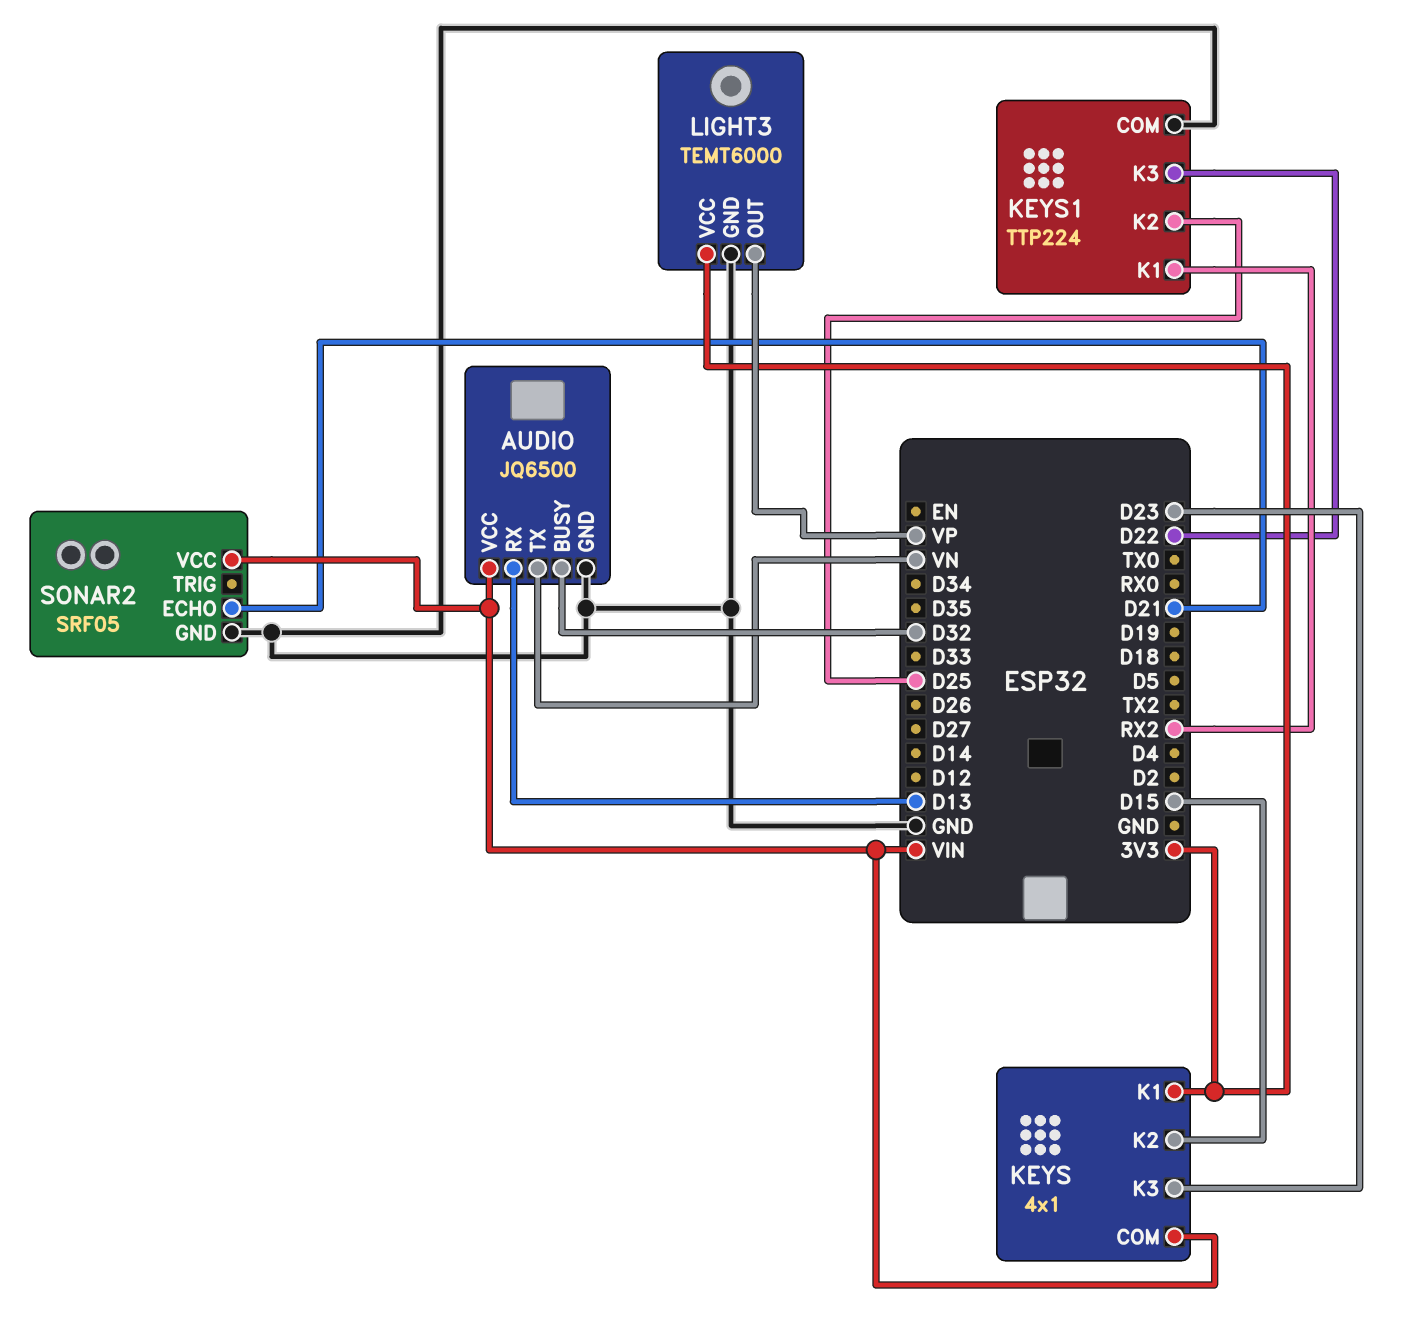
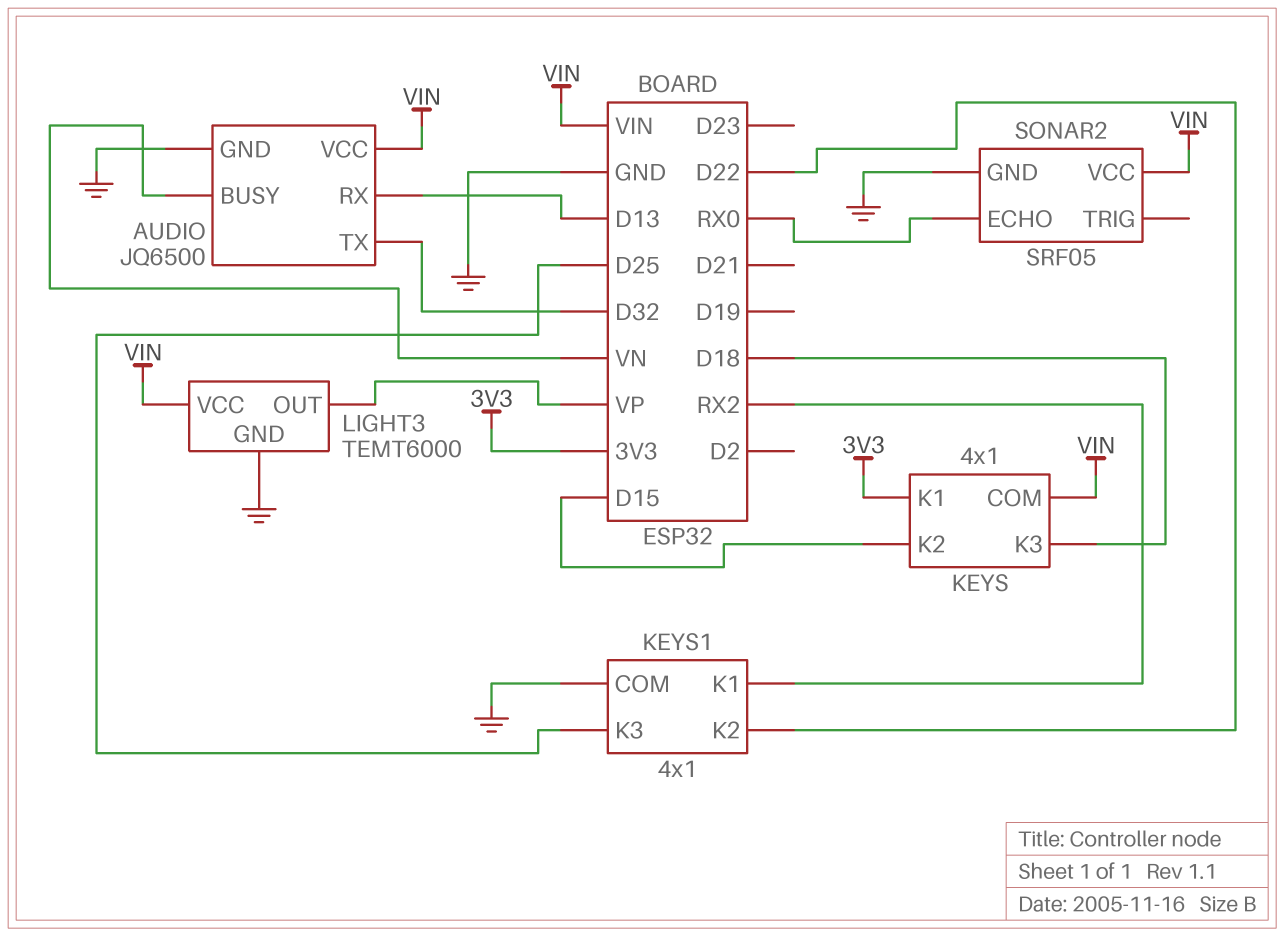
AUDIO pin BUSY: D32 -> VN
AUDIO pin TX: VN -> D32
KEYS pin K3: D23 -> D18
KEYS1: TTP224 -> 4x1
KEYS1 pin K2: D25 -> D22
KEYS1 pin K3: D22 -> D25
LIGHT3 pin VCC: 3V3 -> VIN
SONAR2 pin ECHO: D21 -> RX0

